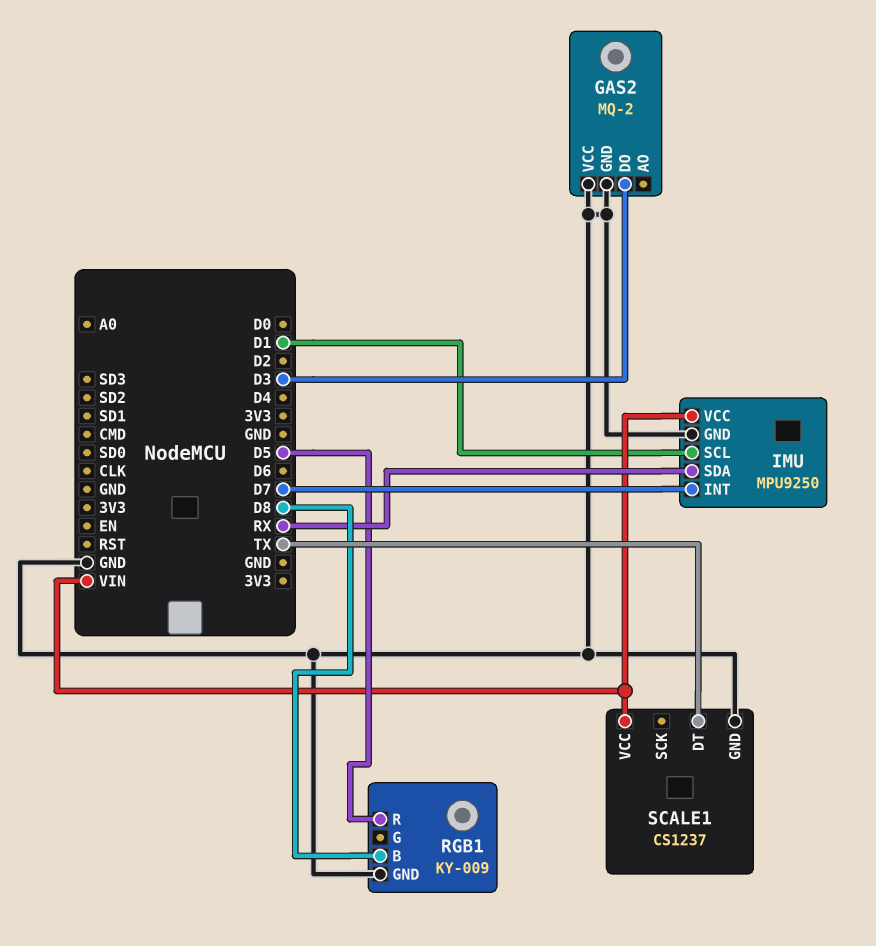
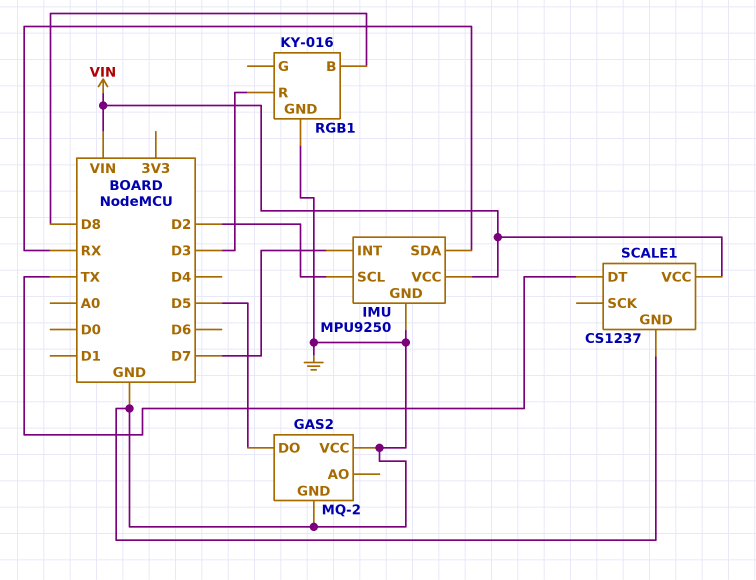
GAS2 pin DO: D3 -> D5
IMU pin SCL: D1 -> D2
RGB1: KY-009 -> KY-016
RGB1 pin R: D5 -> D3

